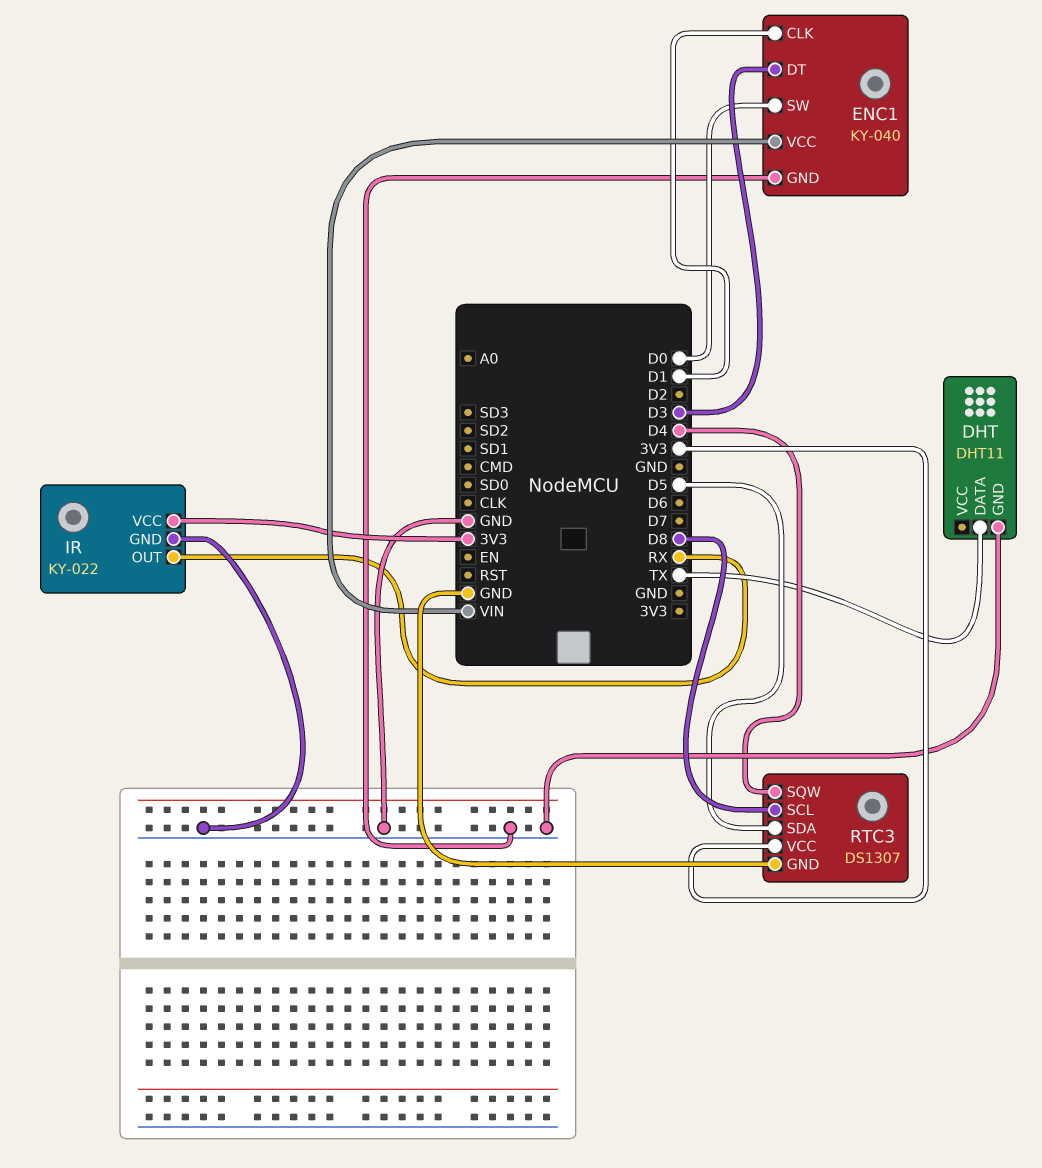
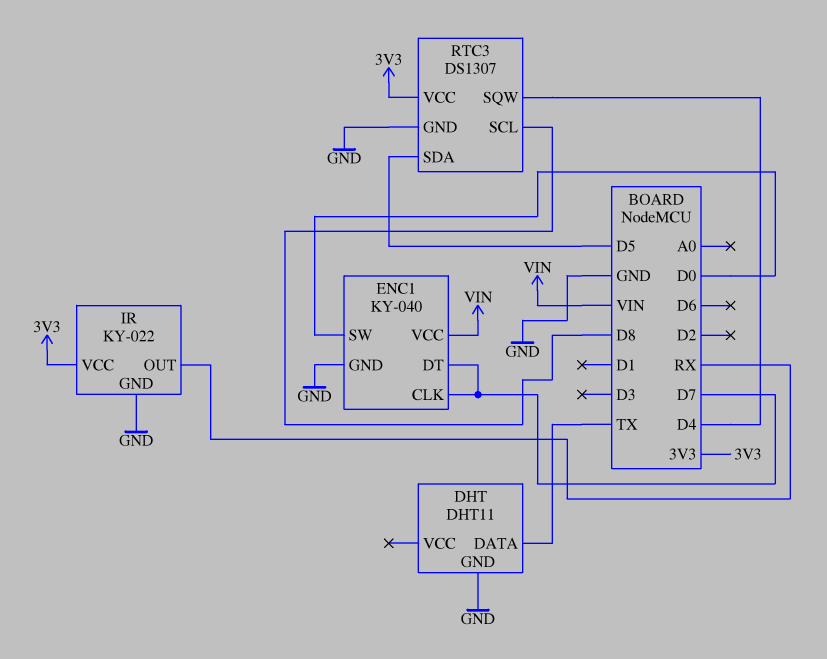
ENC1 pin CLK: D1 -> D7
ENC1 pin DT: D3 -> D7

